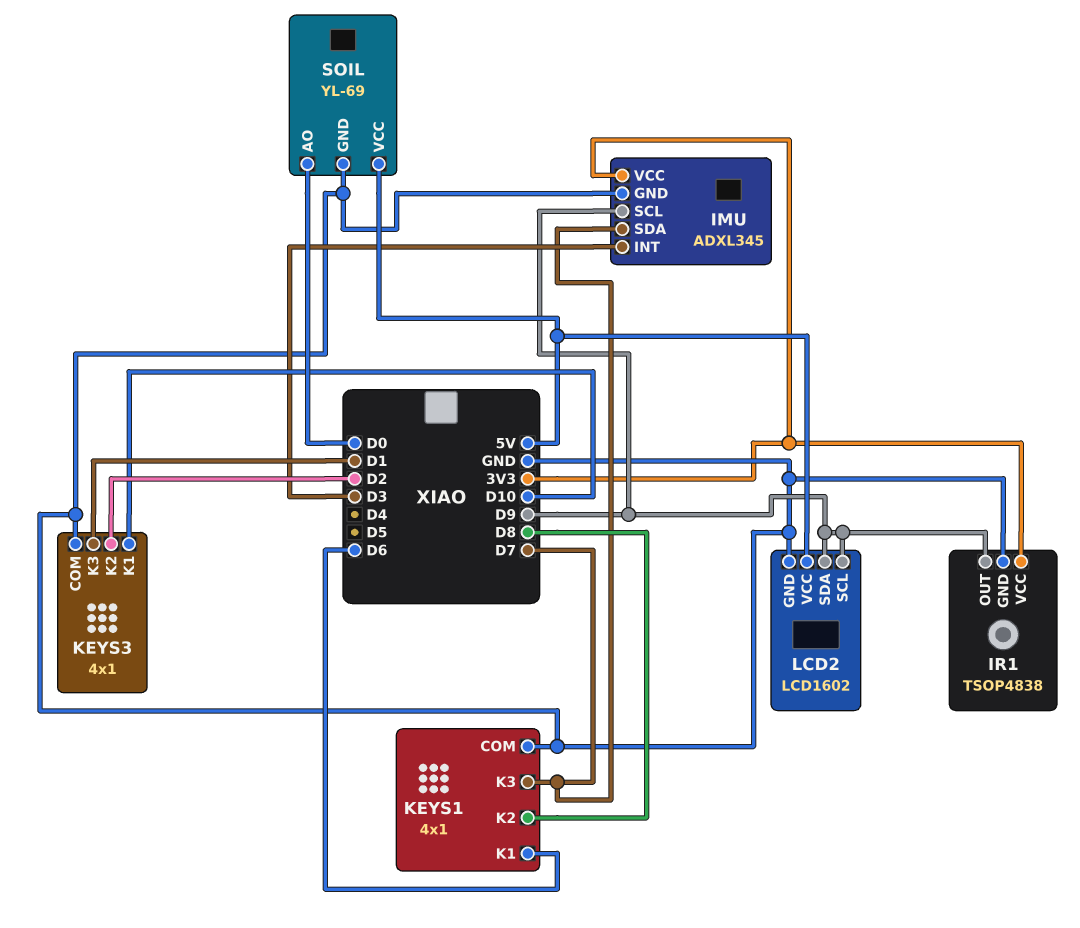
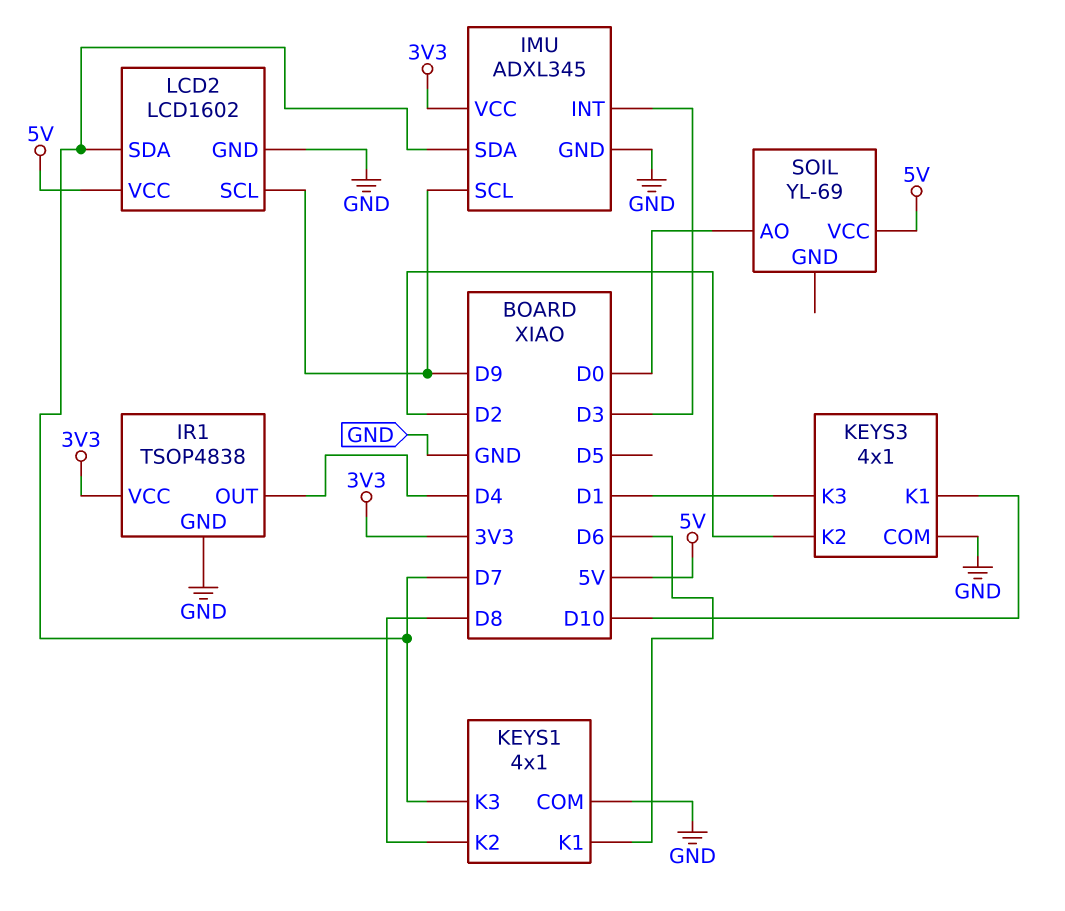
IR1 pin OUT: D9 -> D4
LCD2 pin SDA: D9 -> D7
SOIL pin GND: GND -> none

